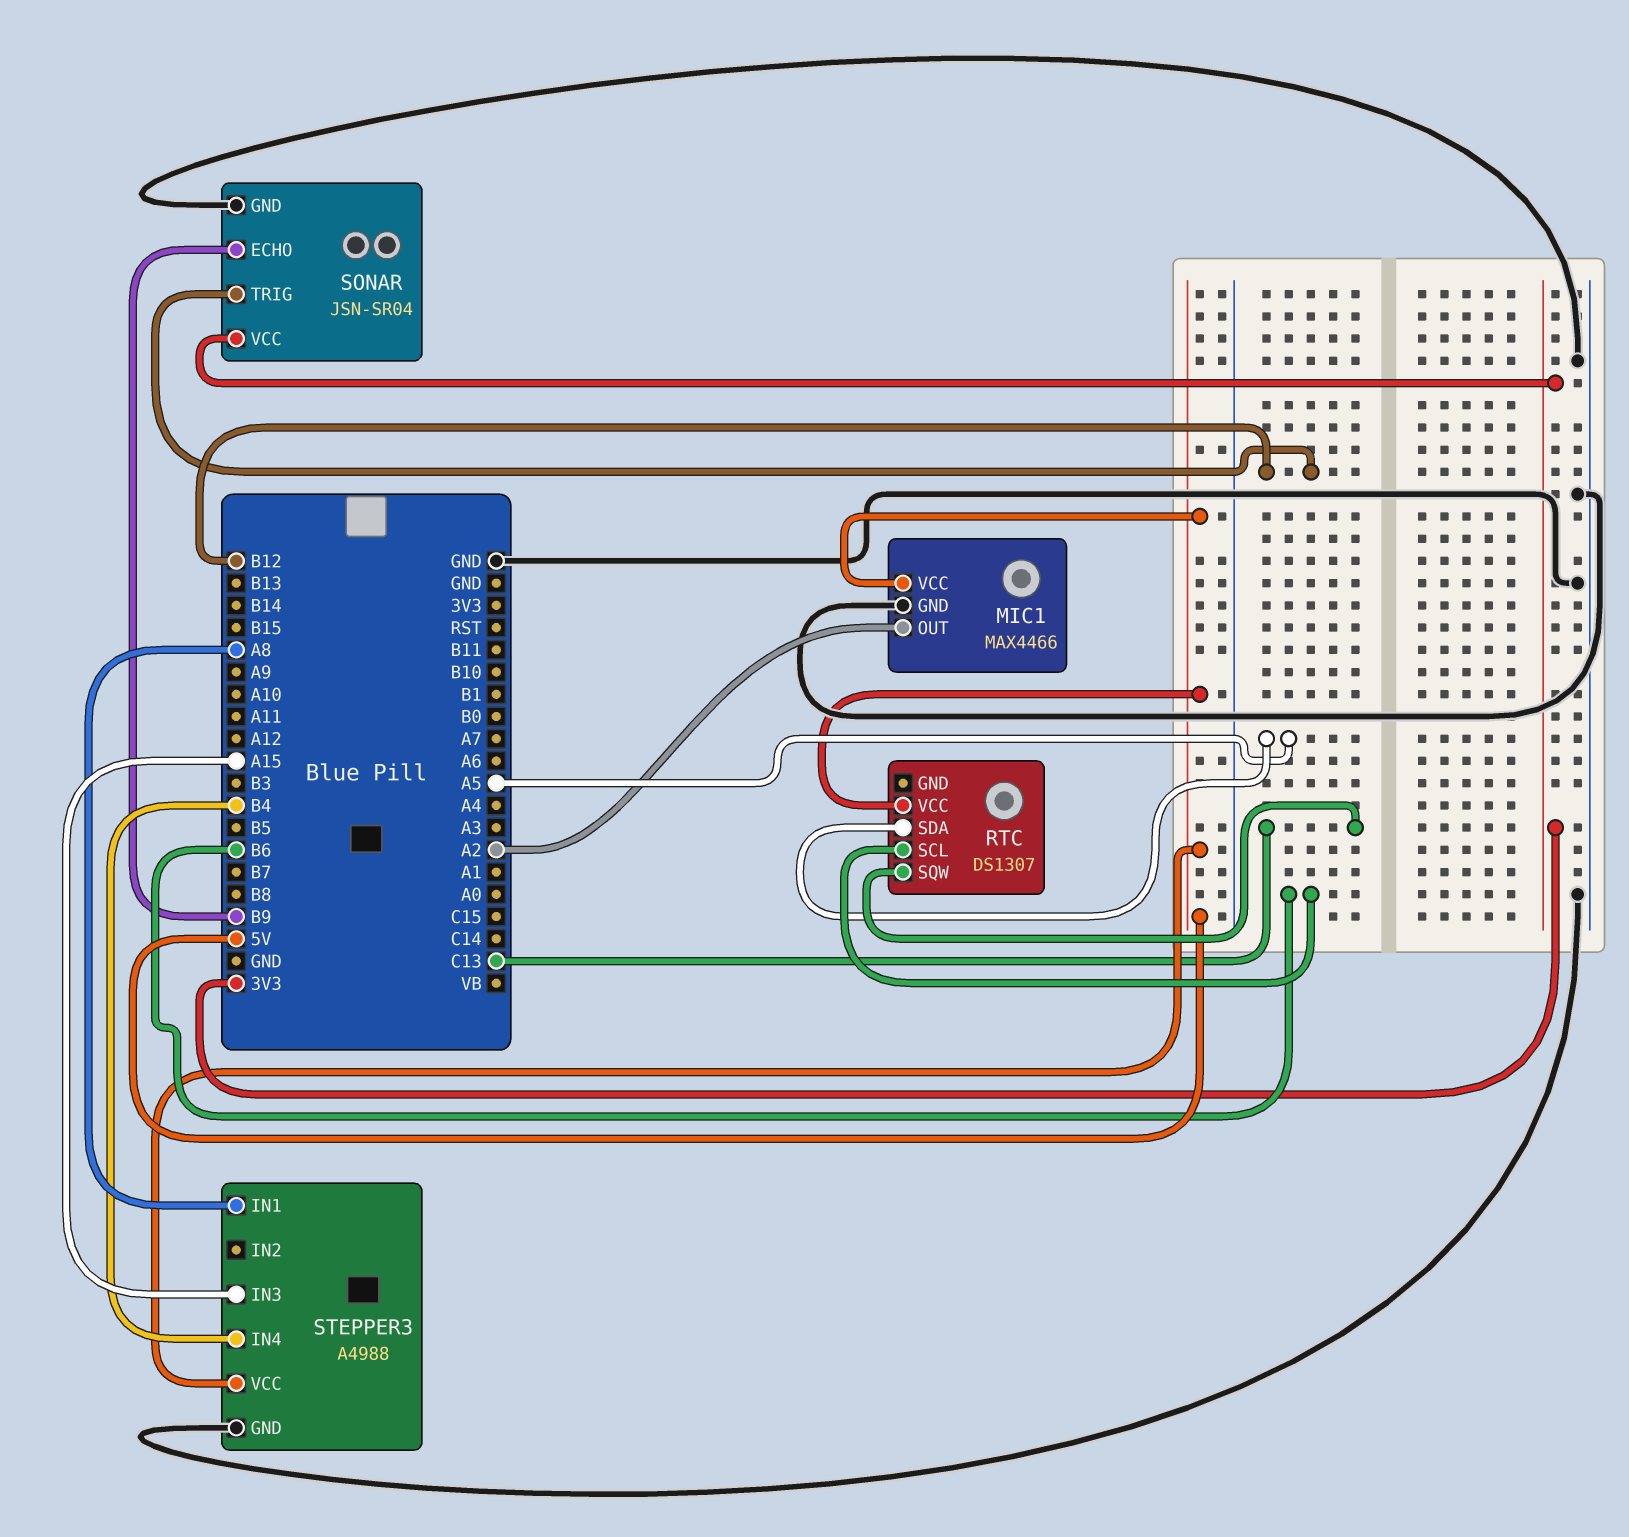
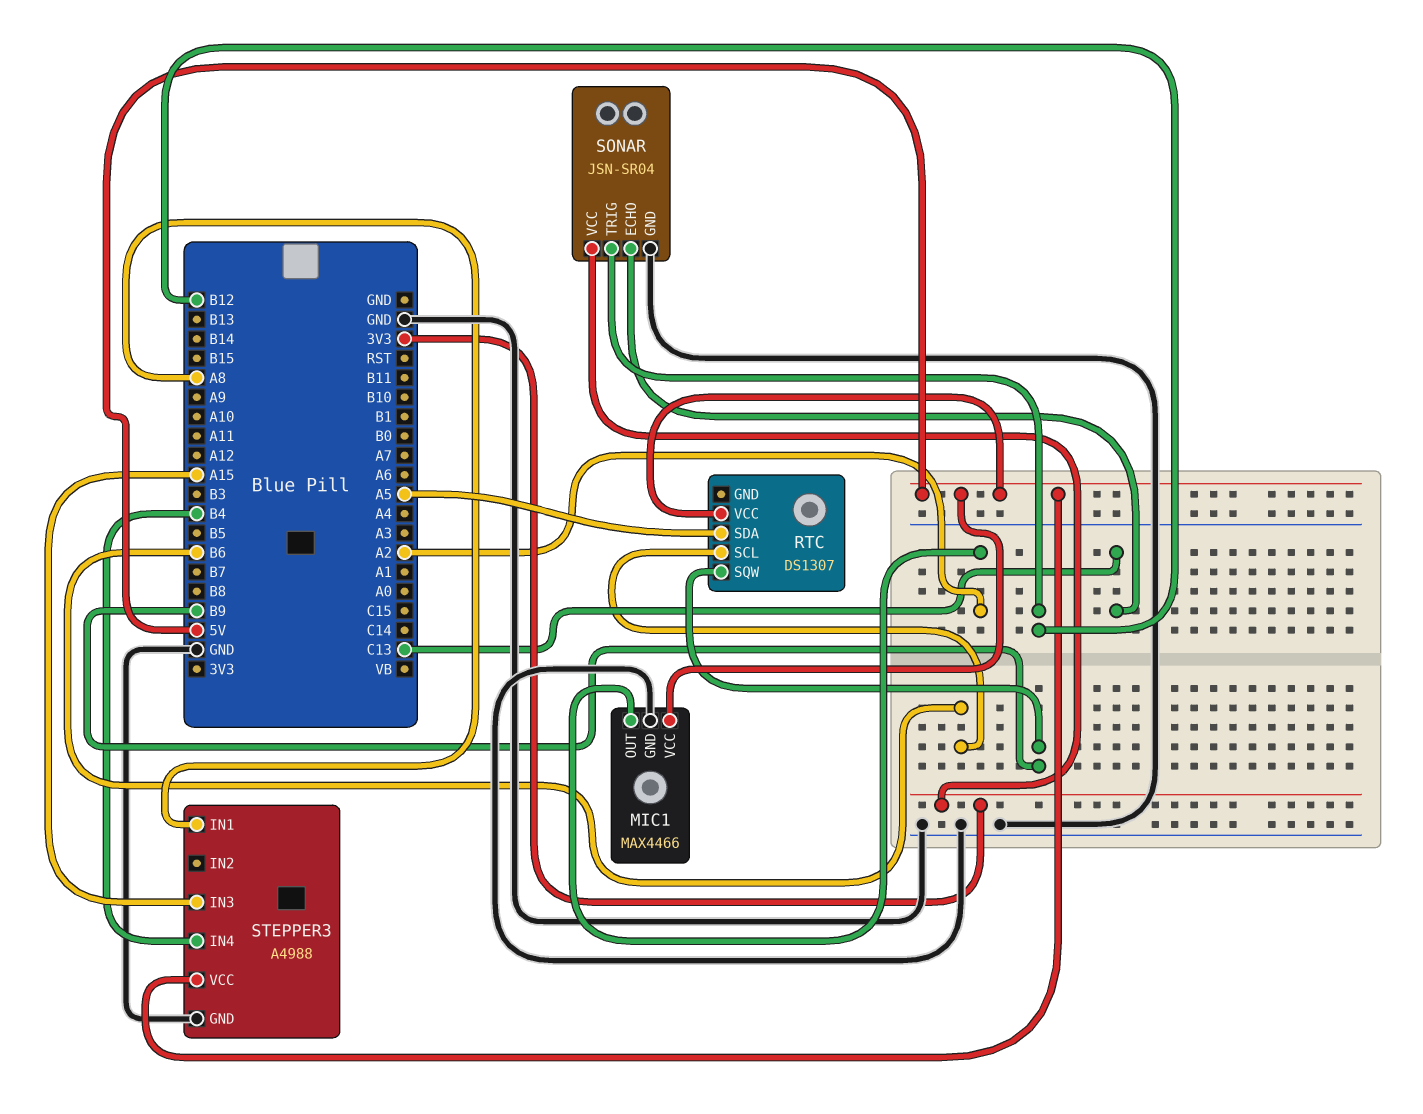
RTC pin SQW: C13 -> B9
SONAR pin ECHO: B9 -> C13

